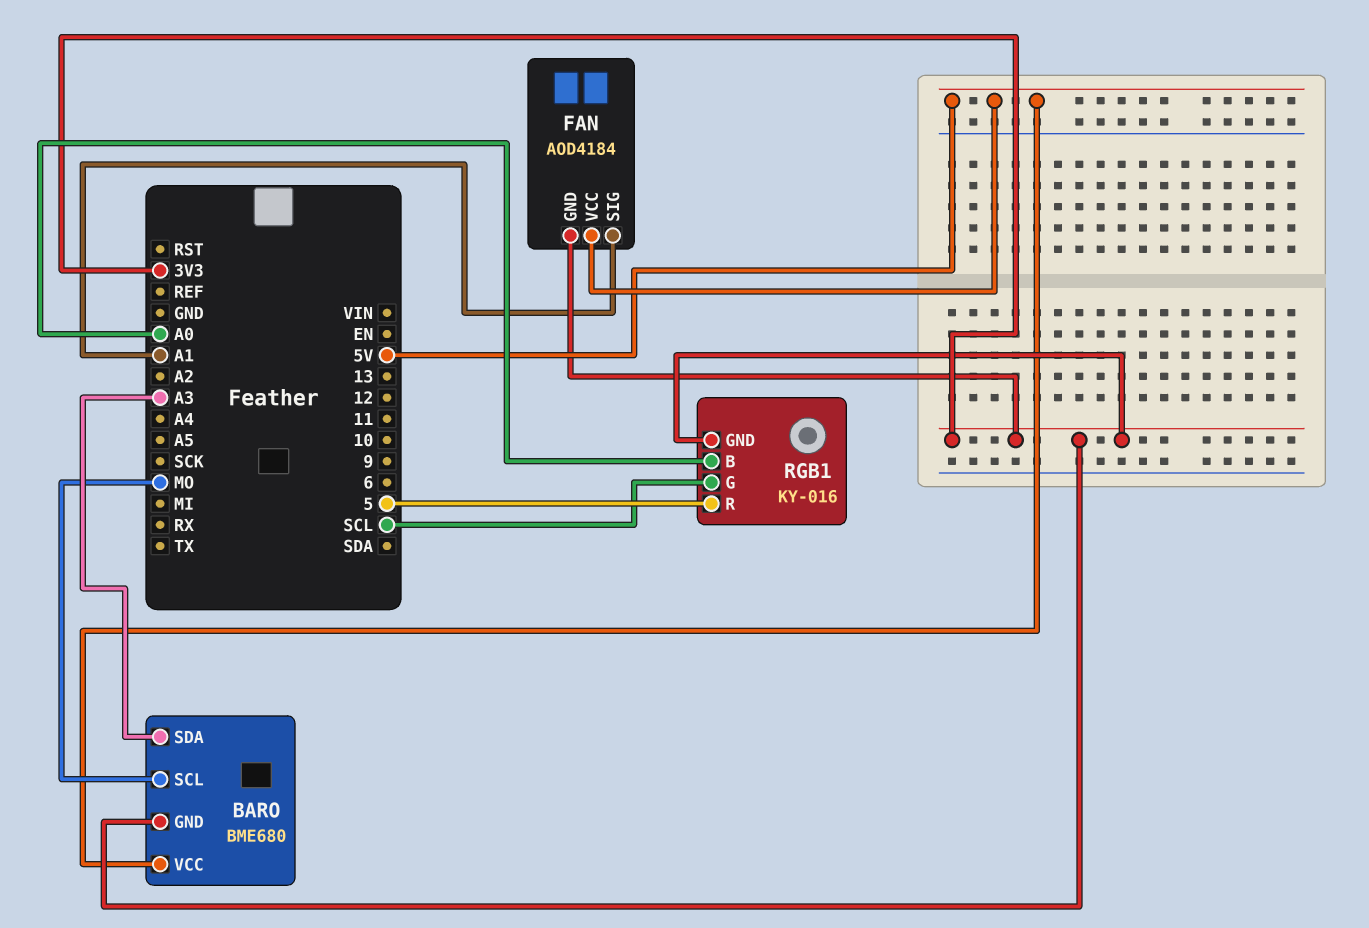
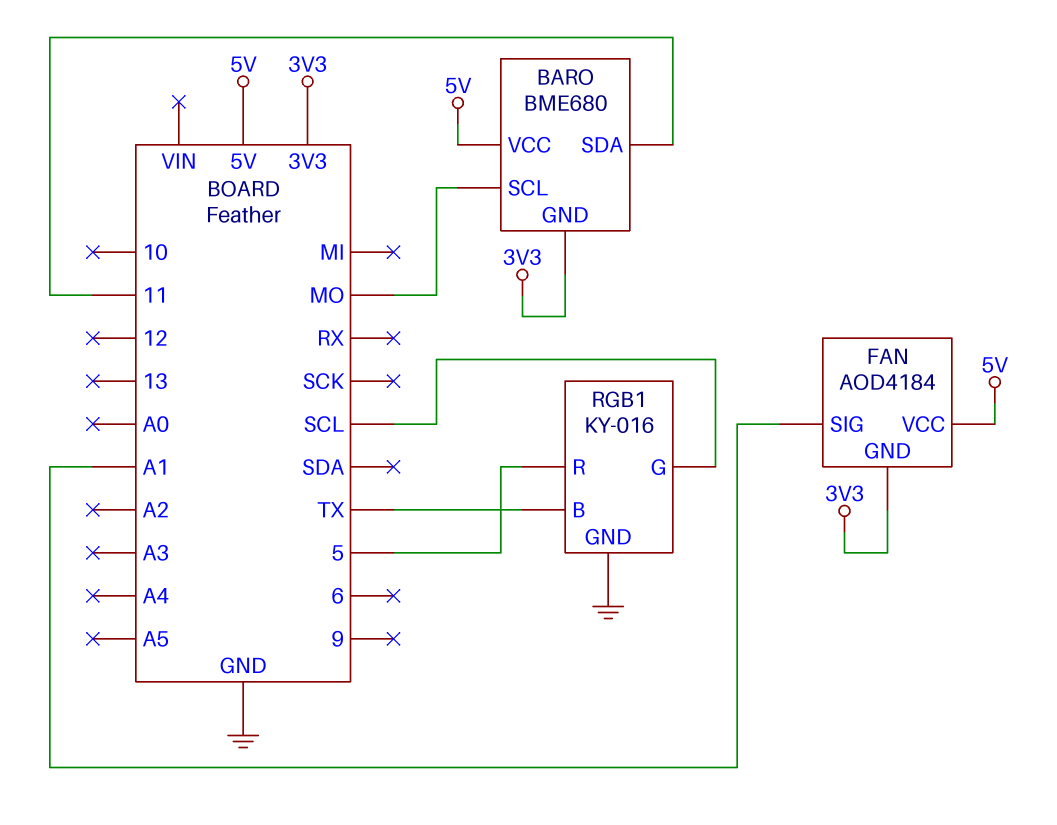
BARO pin SDA: A3 -> 11
RGB1 pin B: A0 -> TX
RGB1 pin GND: 3V3 -> GND

